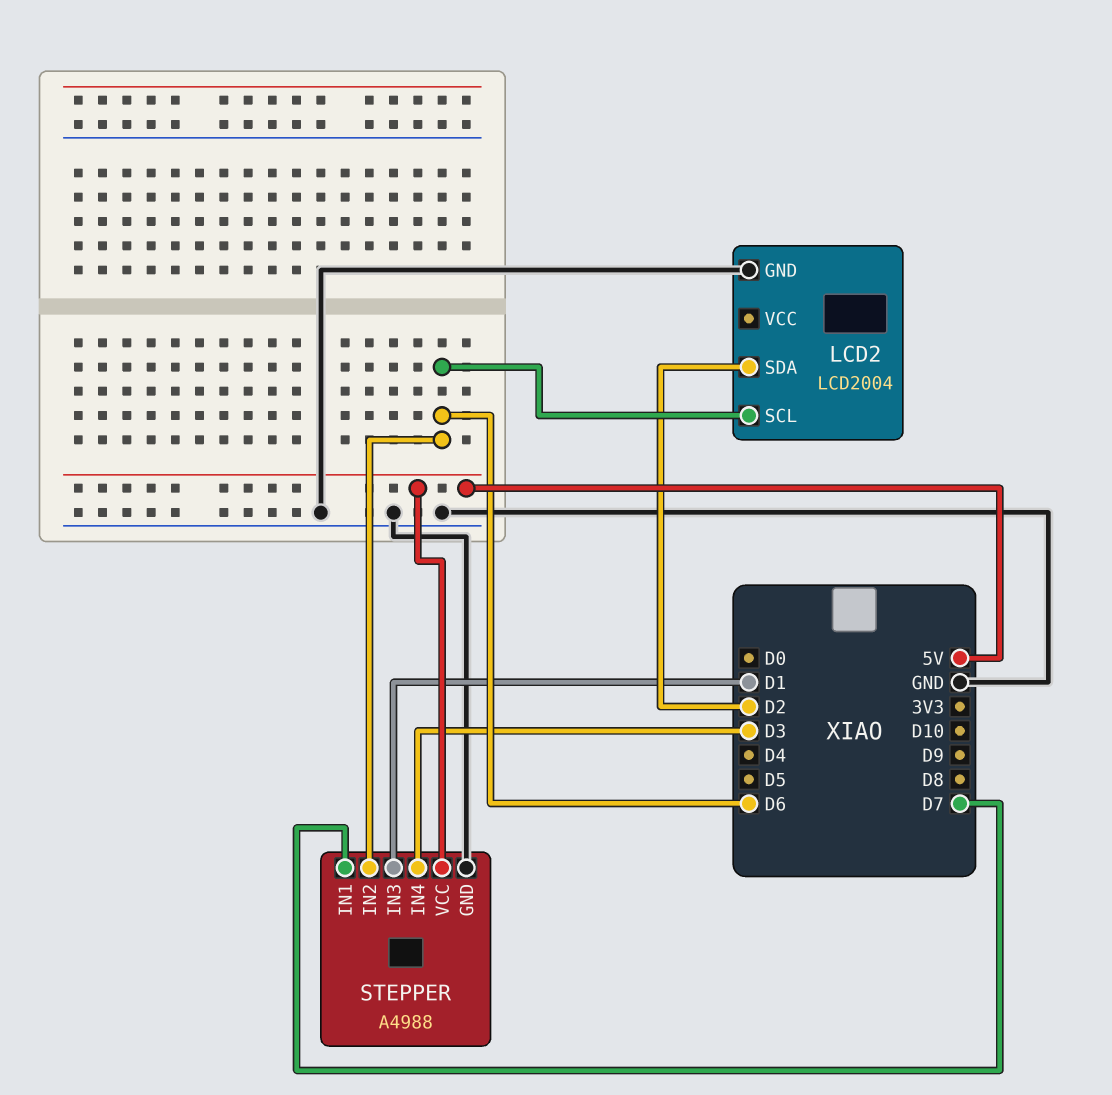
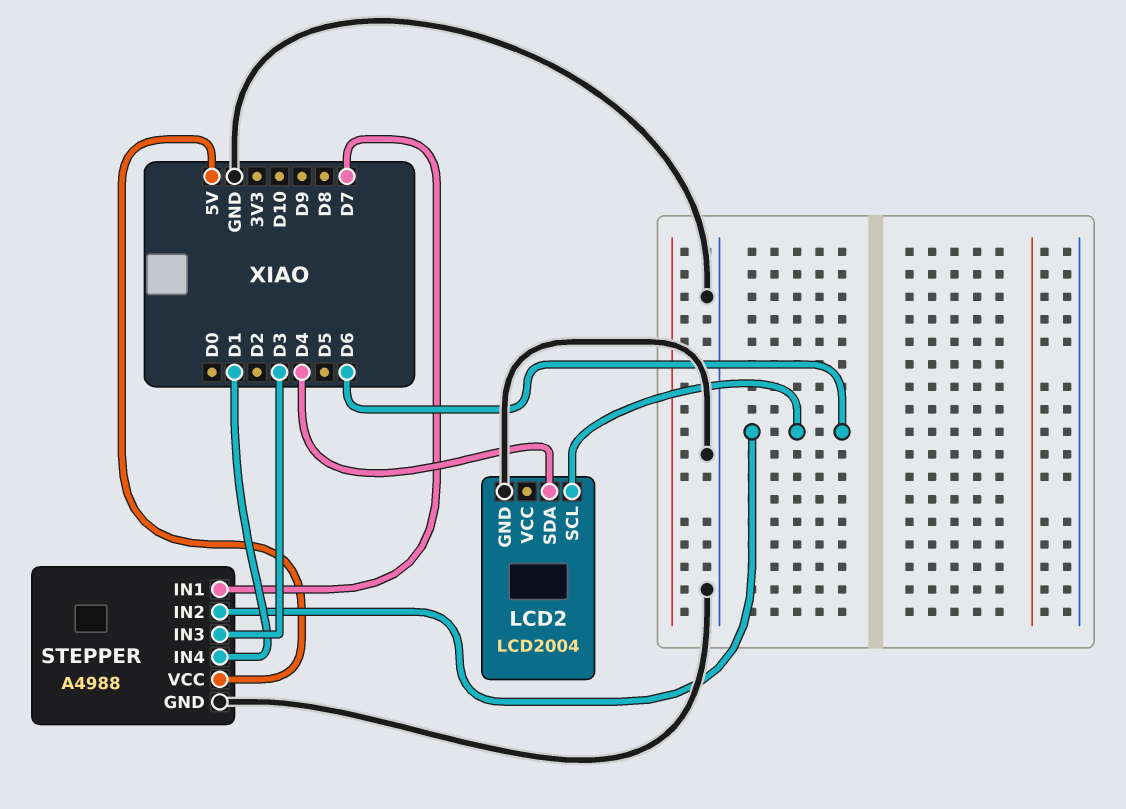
LCD2 pin SDA: D2 -> D4
STEPPER pin IN3: D1 -> D3
STEPPER pin IN4: D3 -> D1

